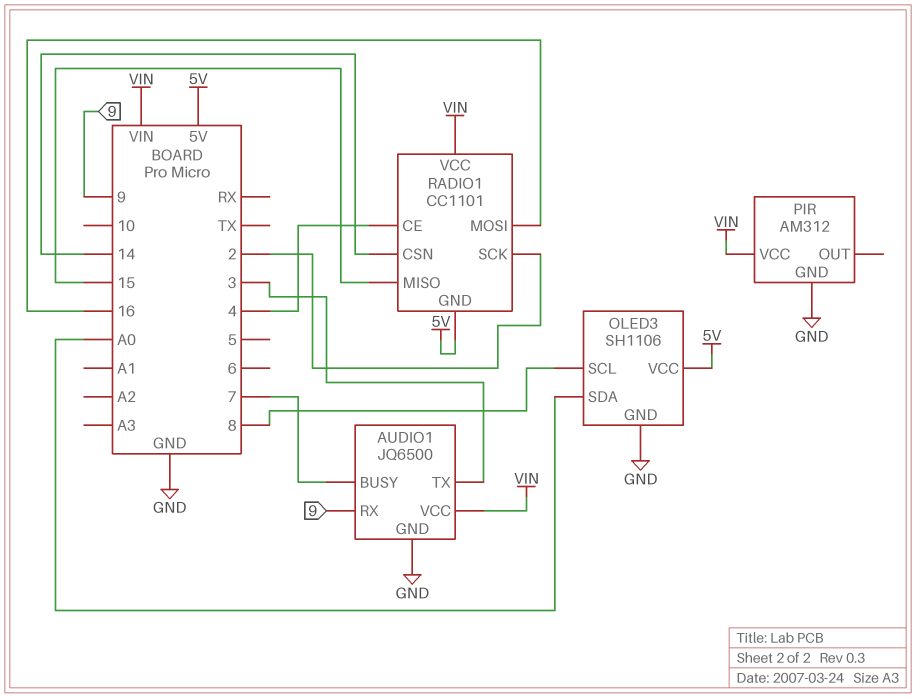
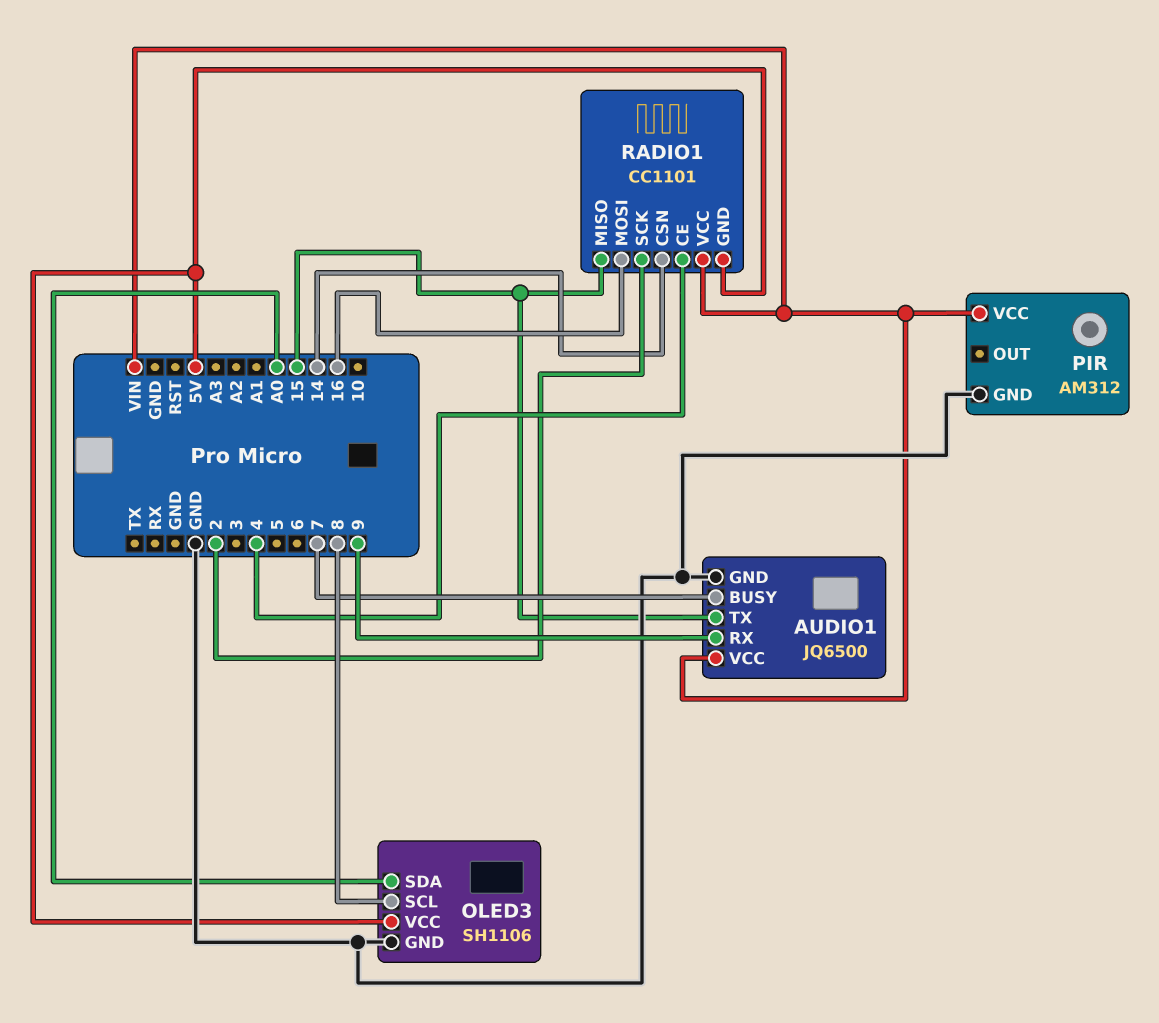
AUDIO1 pin TX: 3 -> 15

